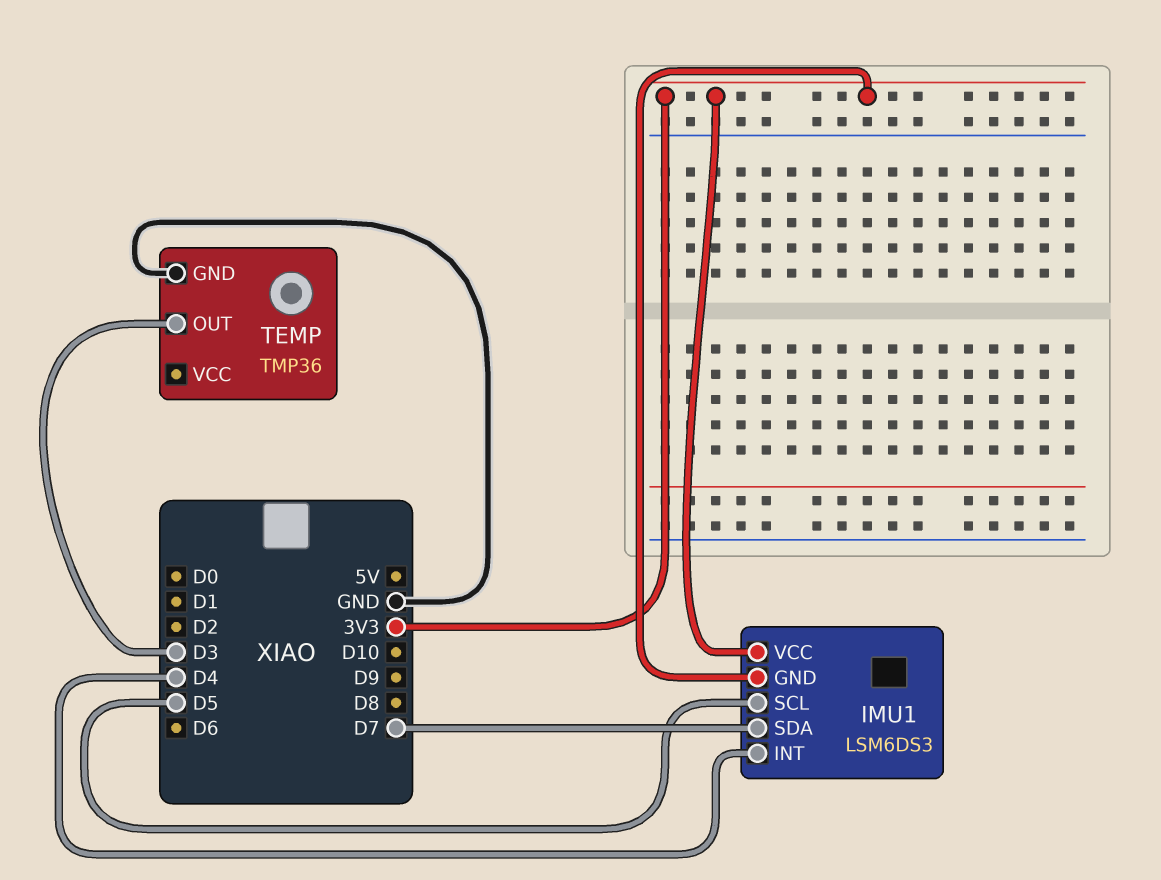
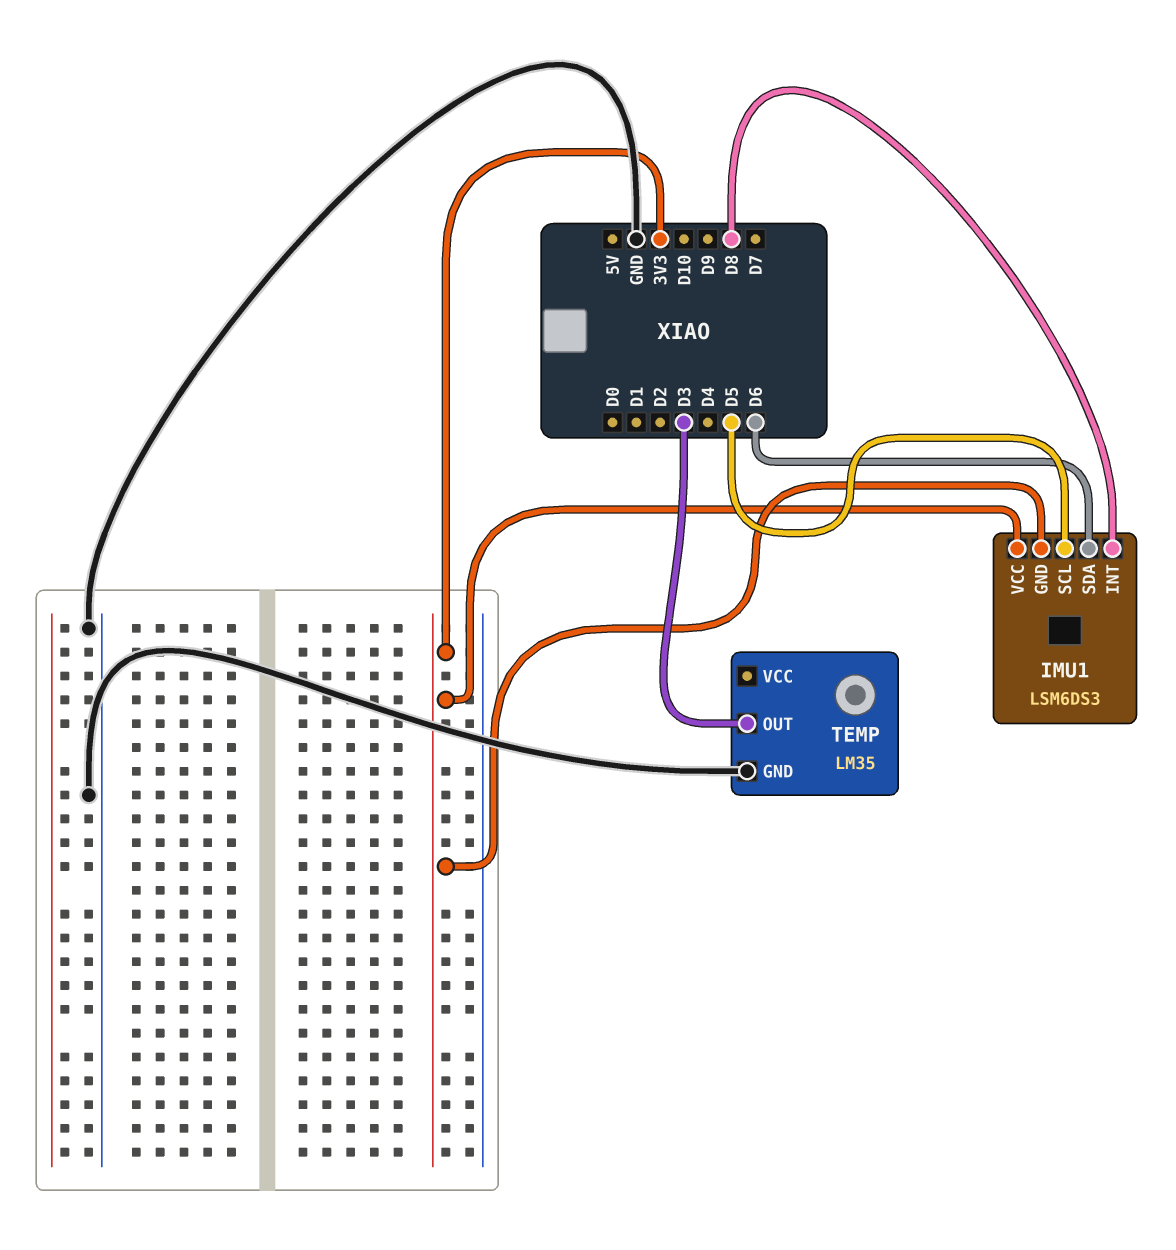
IMU1 pin INT: D4 -> D8
IMU1 pin SDA: D7 -> D6
TEMP: TMP36 -> LM35

